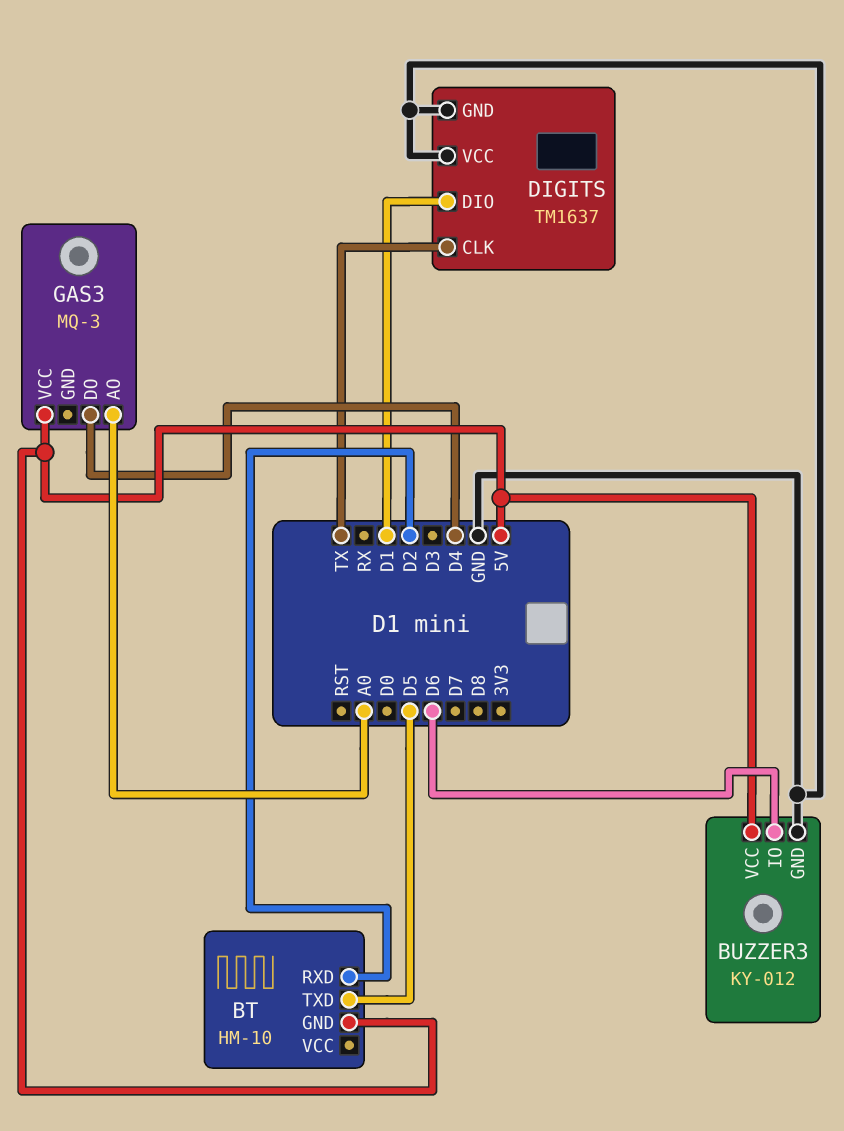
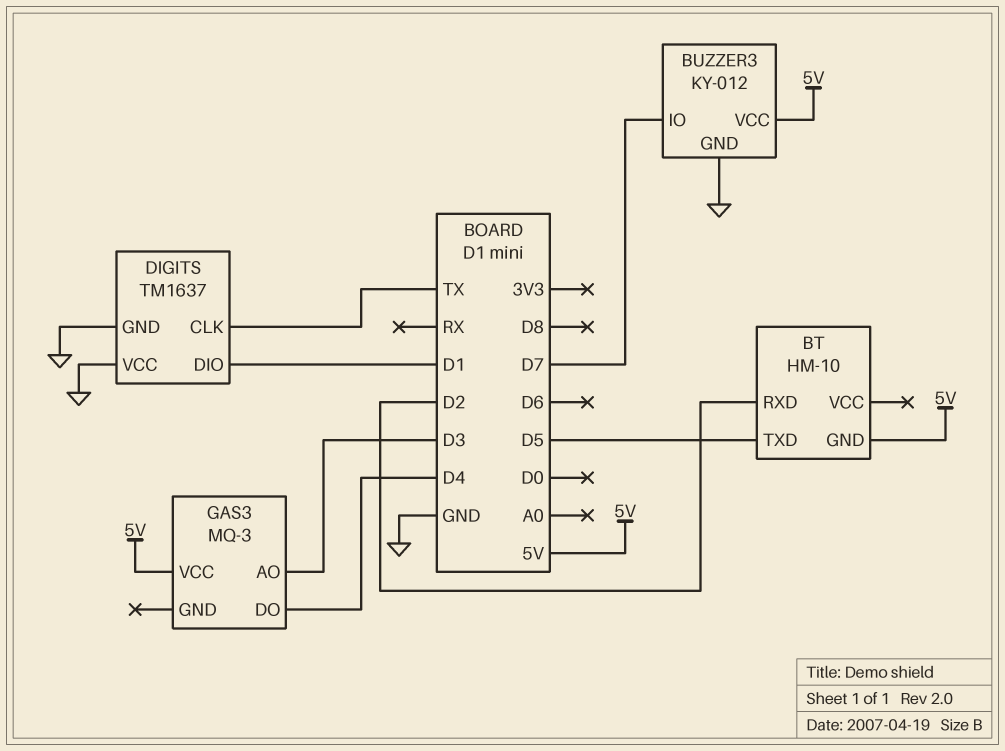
BUZZER3 pin IO: D6 -> D7
GAS3 pin AO: A0 -> D3

